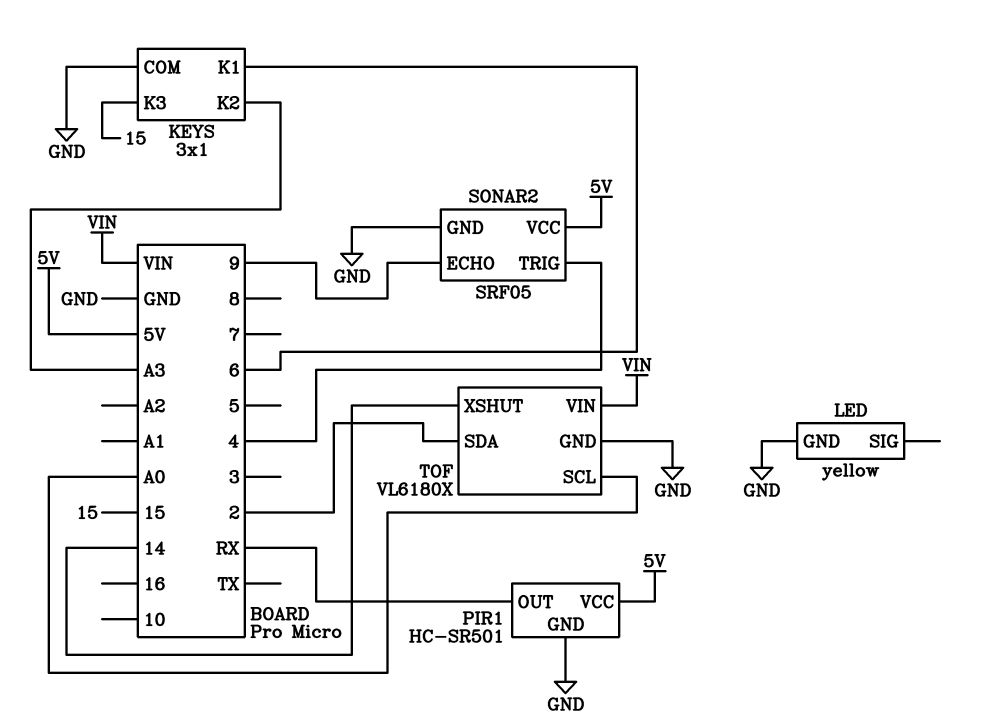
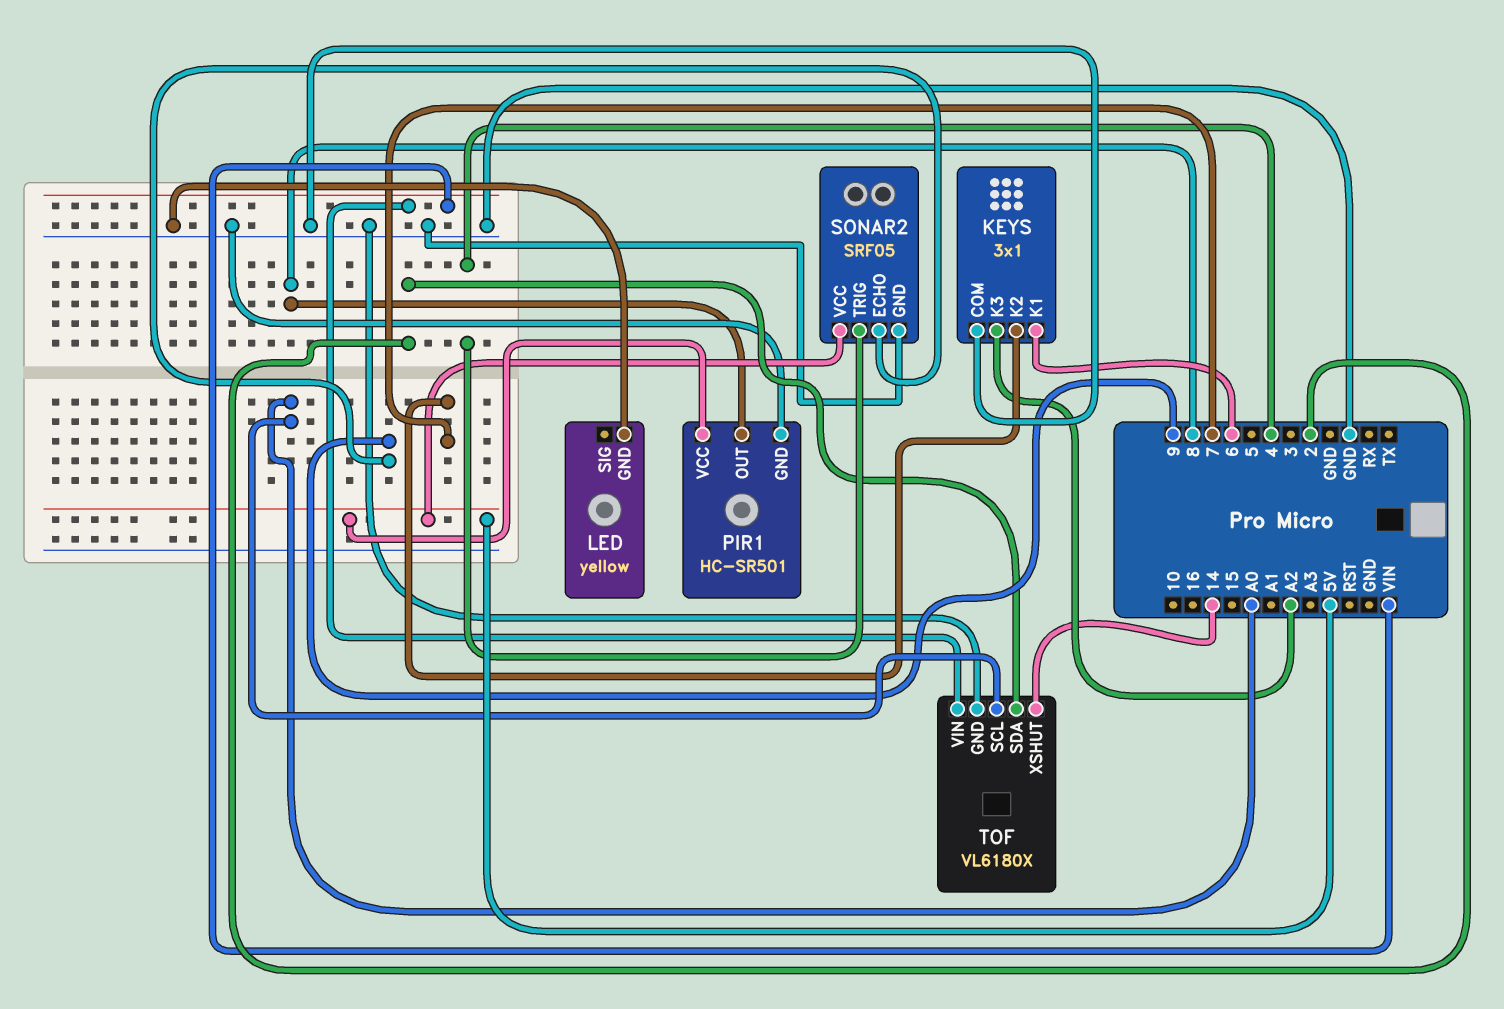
KEYS pin K2: A3 -> 7
KEYS pin K3: 15 -> A2
PIR1 pin OUT: RX -> 8

